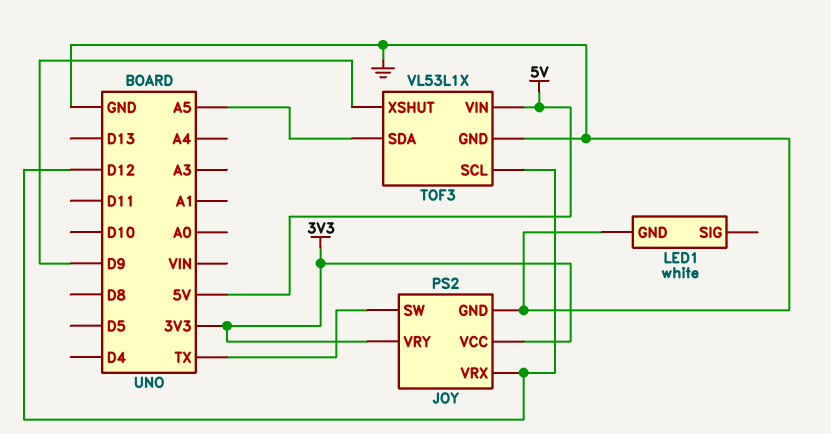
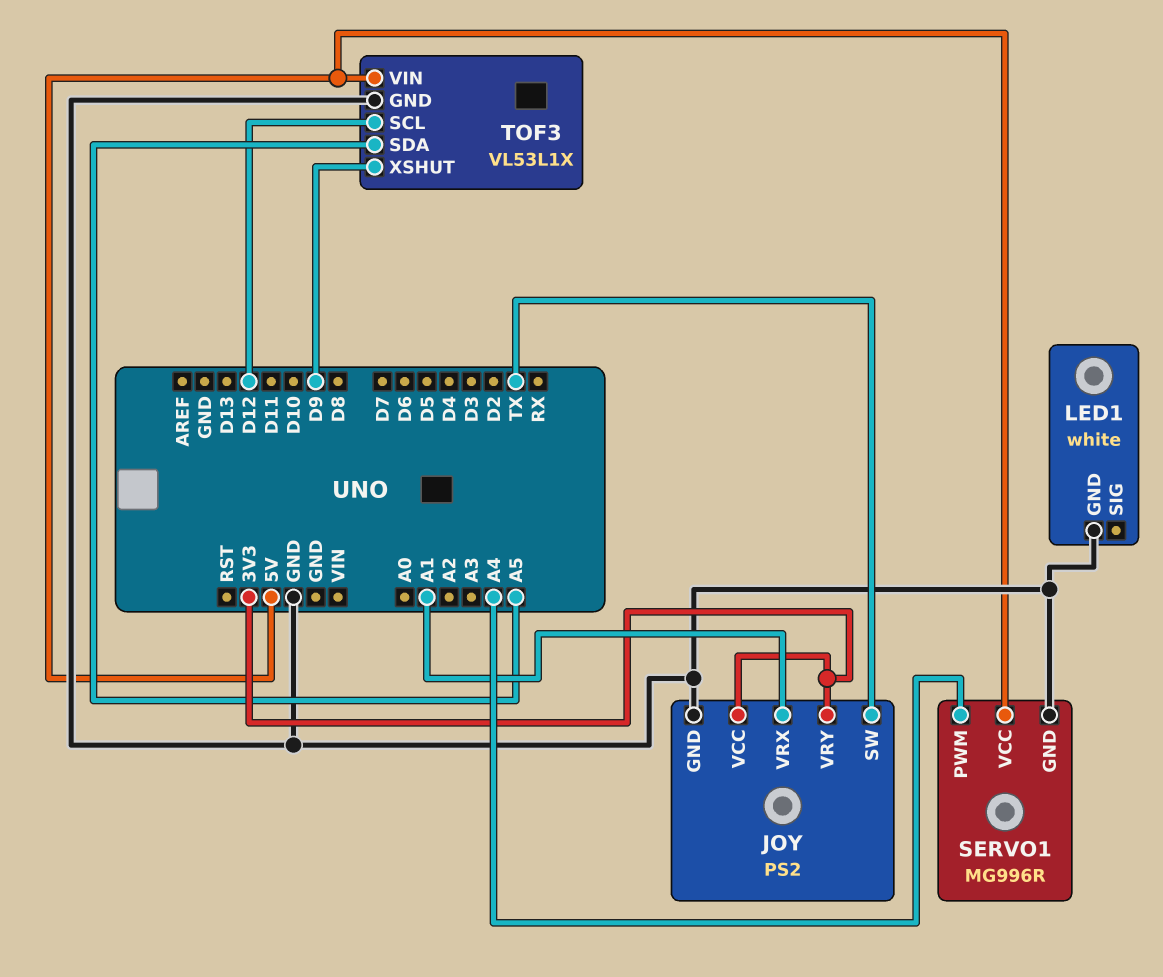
JOY pin VRX: D12 -> A1
SERVO1: none -> MG996R
SERVO1 pin GND: none -> GND
SERVO1 pin PWM: none -> A4
SERVO1 pin VCC: none -> 5V

